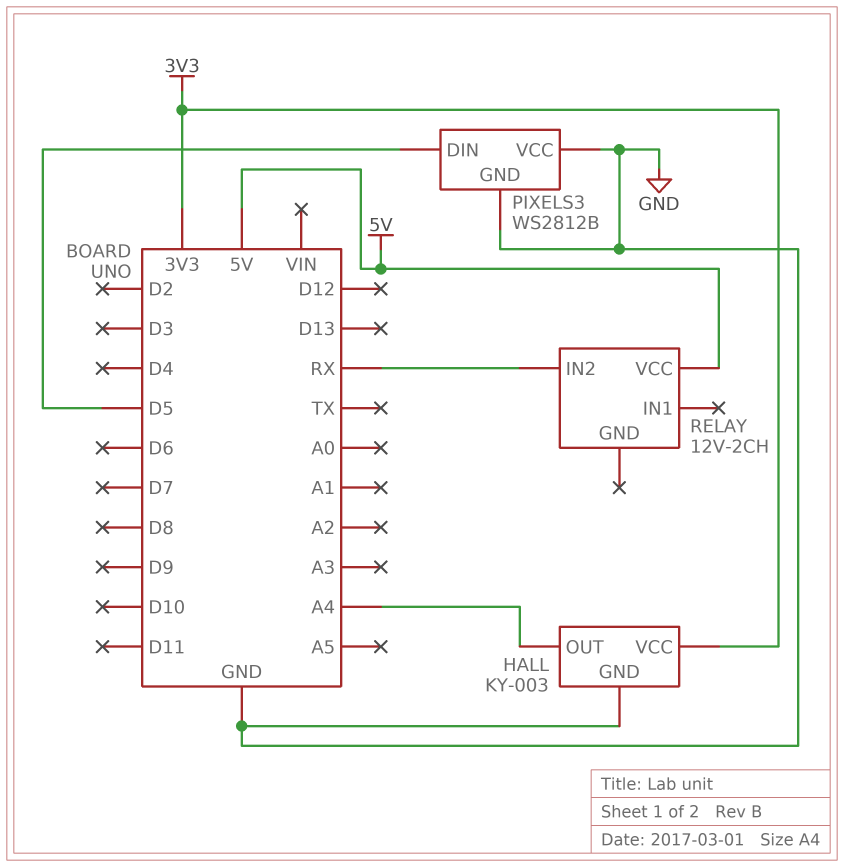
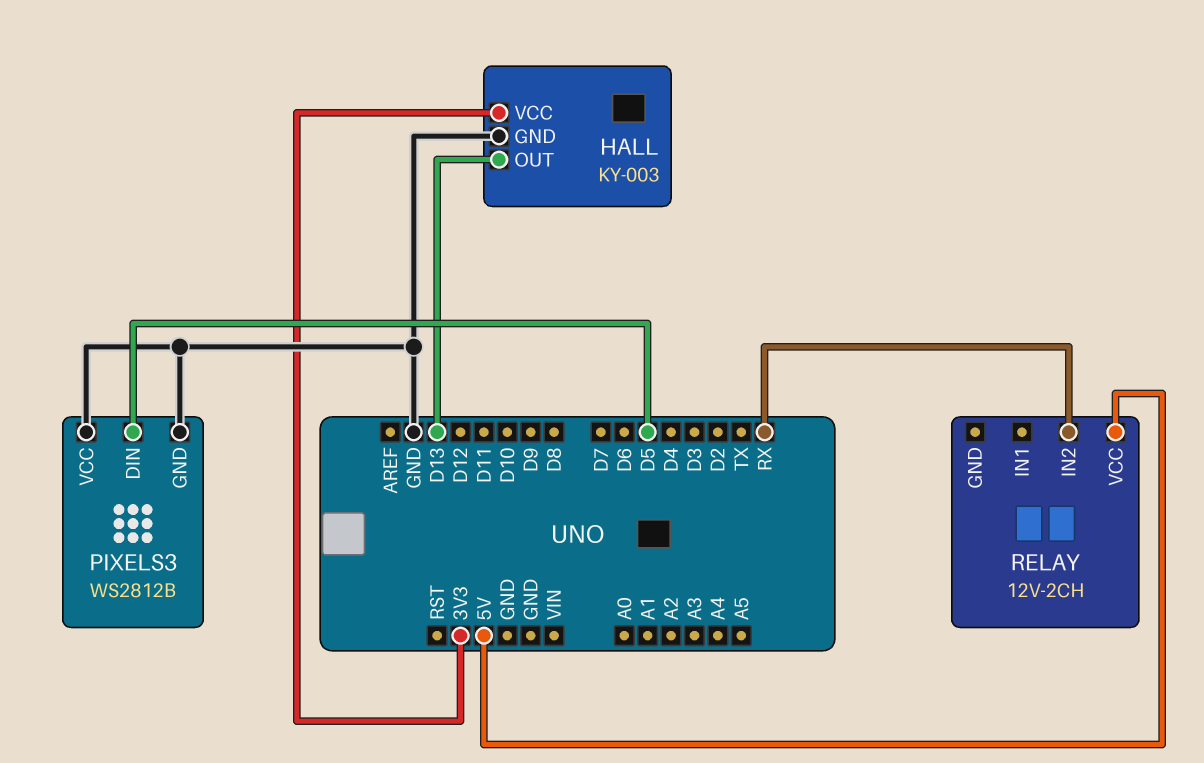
HALL pin OUT: A4 -> D13

